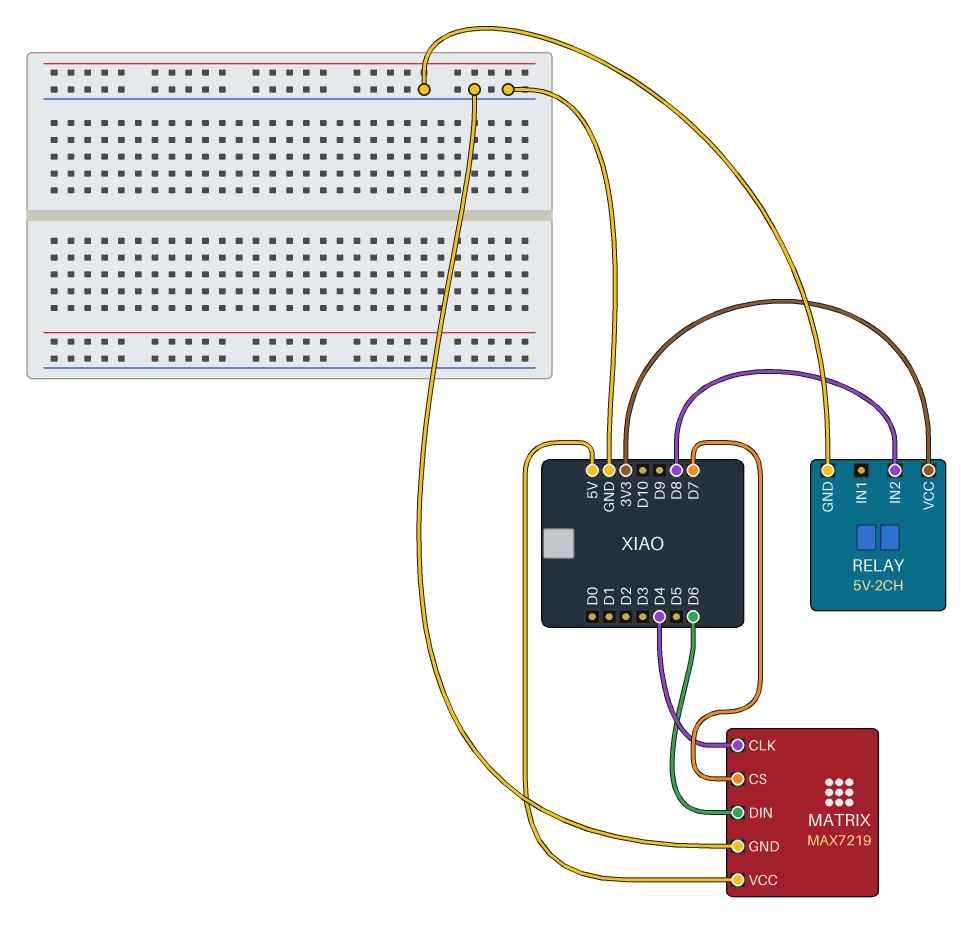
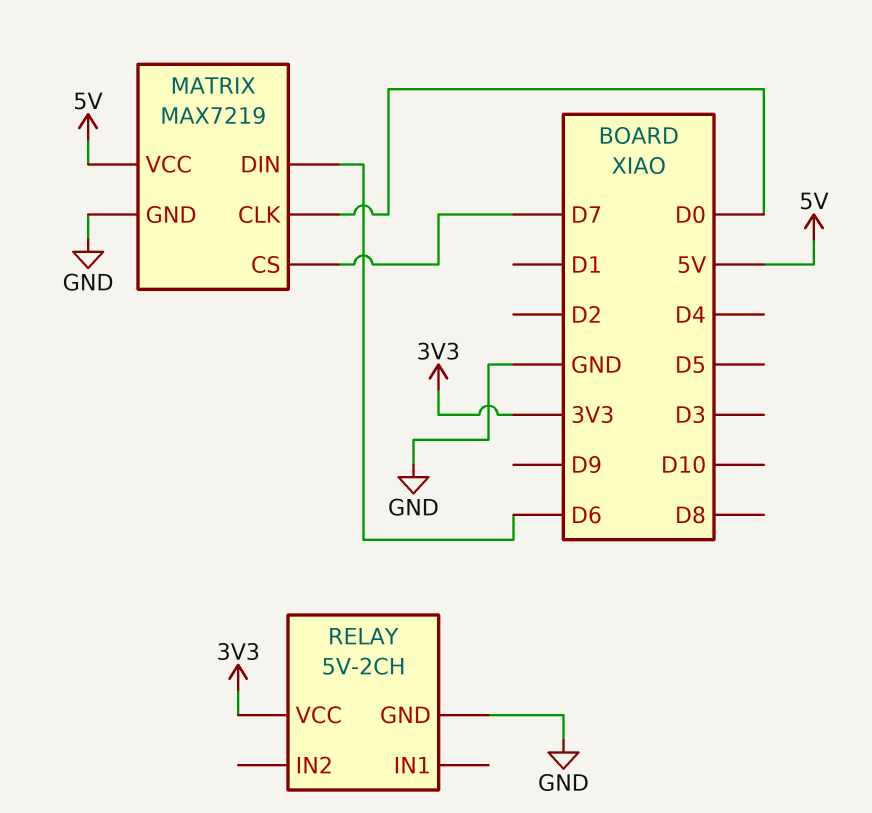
MATRIX pin CLK: D4 -> D0
RELAY pin IN2: D8 -> none

